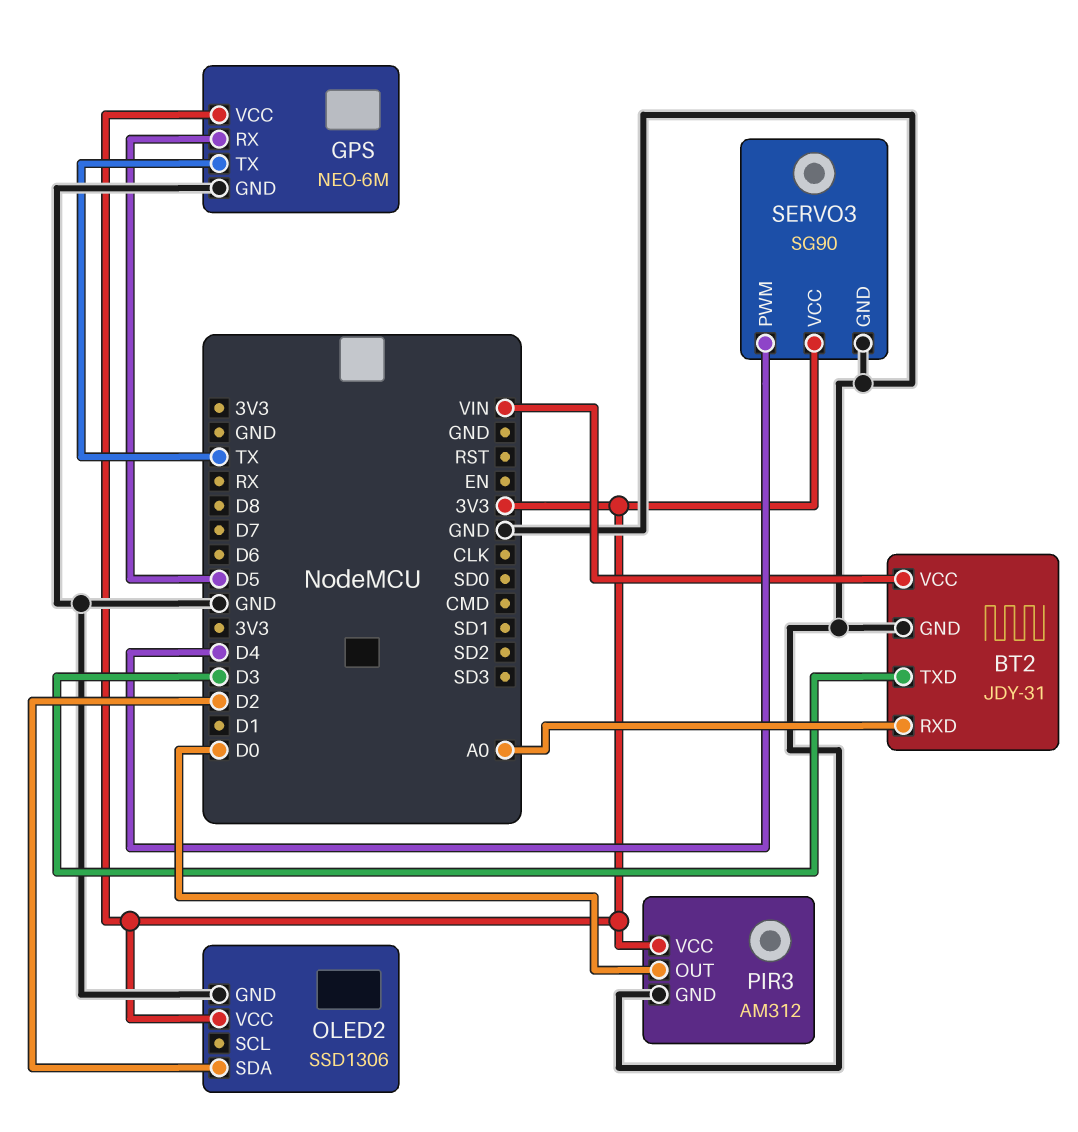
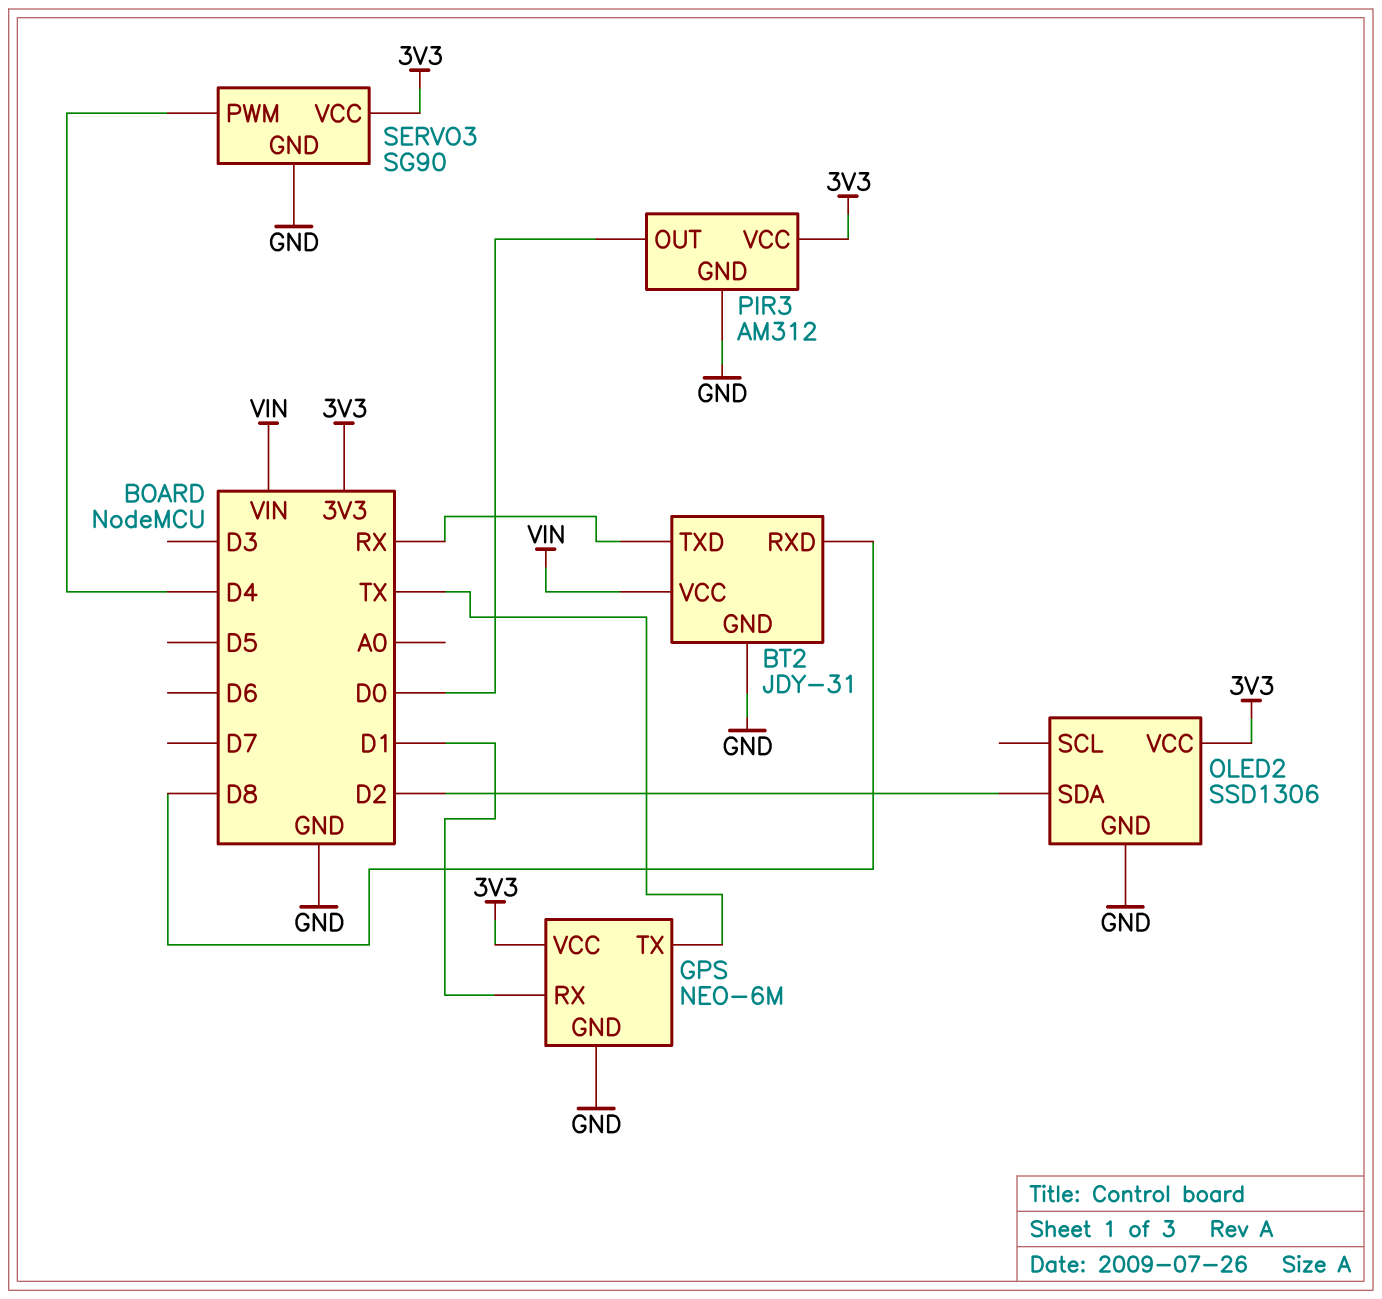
BT2 pin RXD: A0 -> D8
BT2 pin TXD: D3 -> RX
GPS pin RX: D5 -> D1

